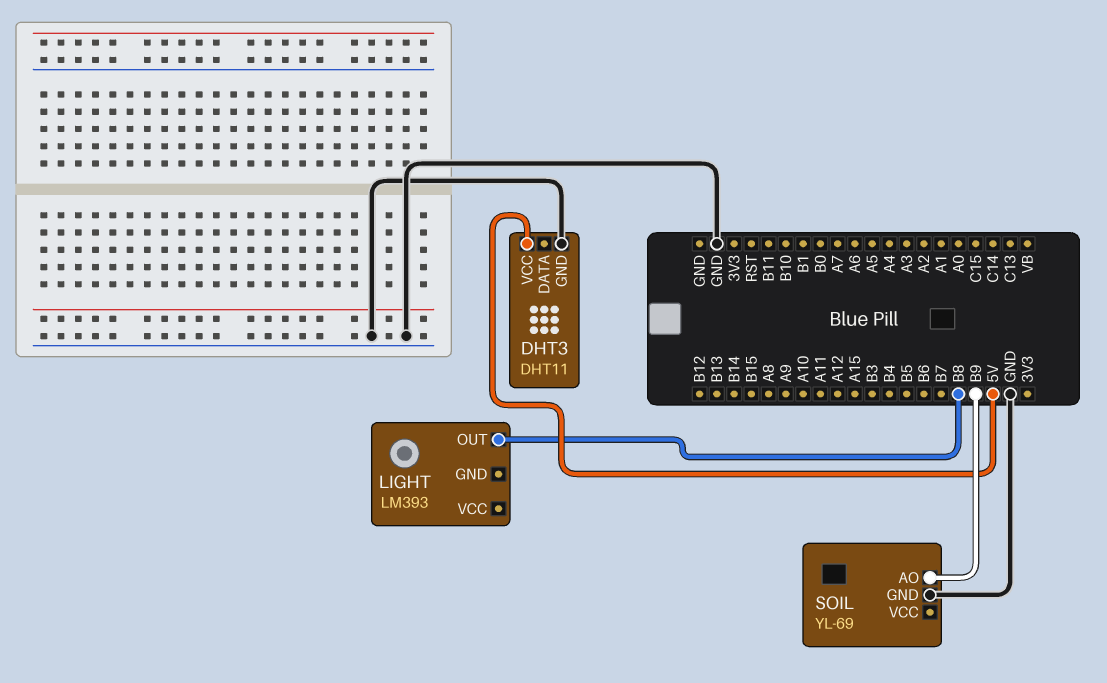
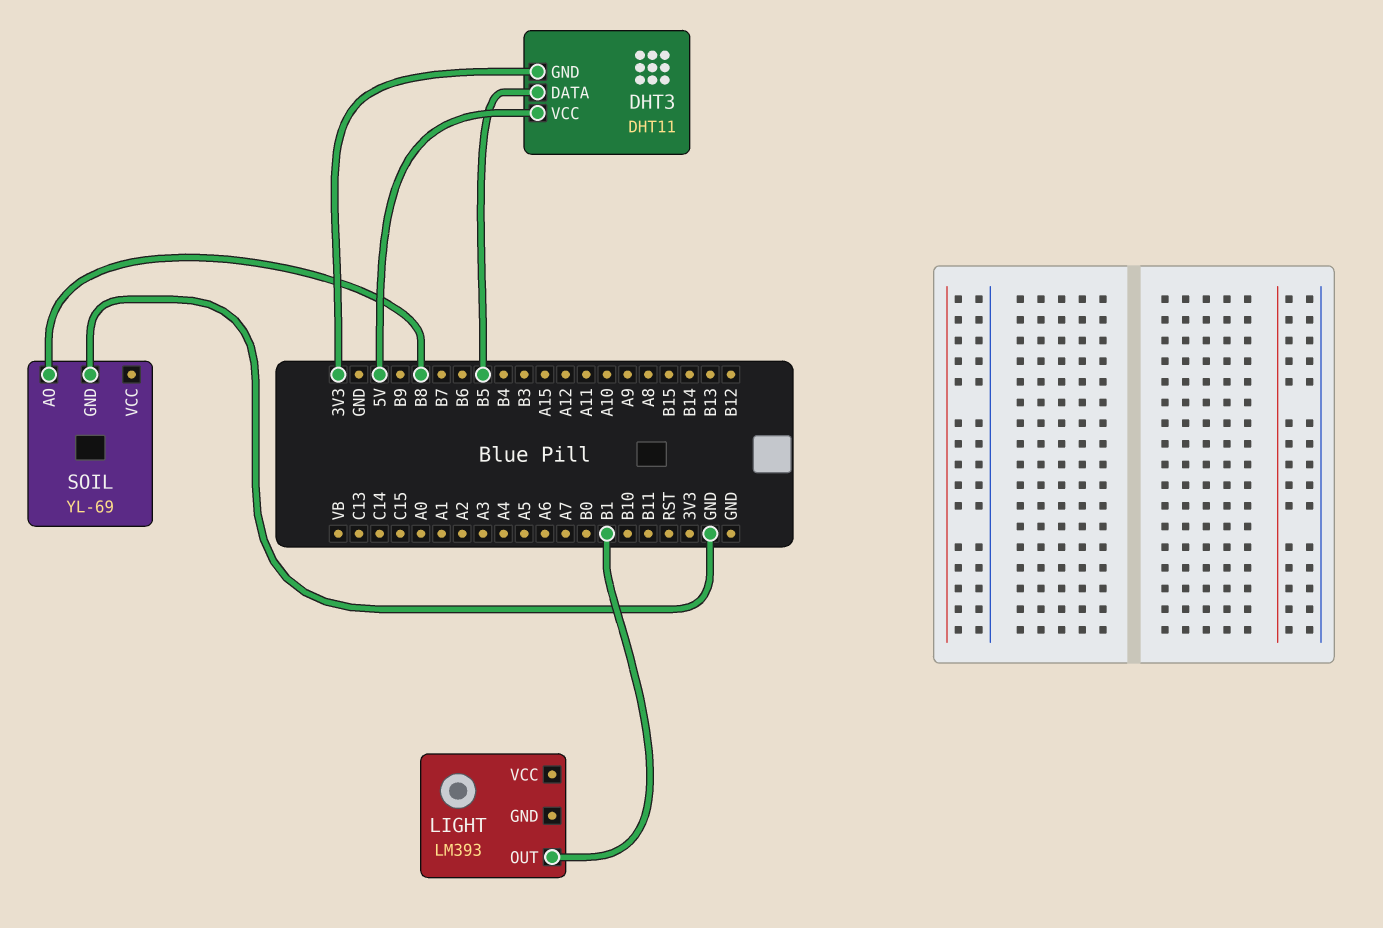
DHT3 pin DATA: none -> B5
DHT3 pin GND: GND -> 3V3
LIGHT pin OUT: B8 -> B1
SOIL pin AO: B9 -> B8

